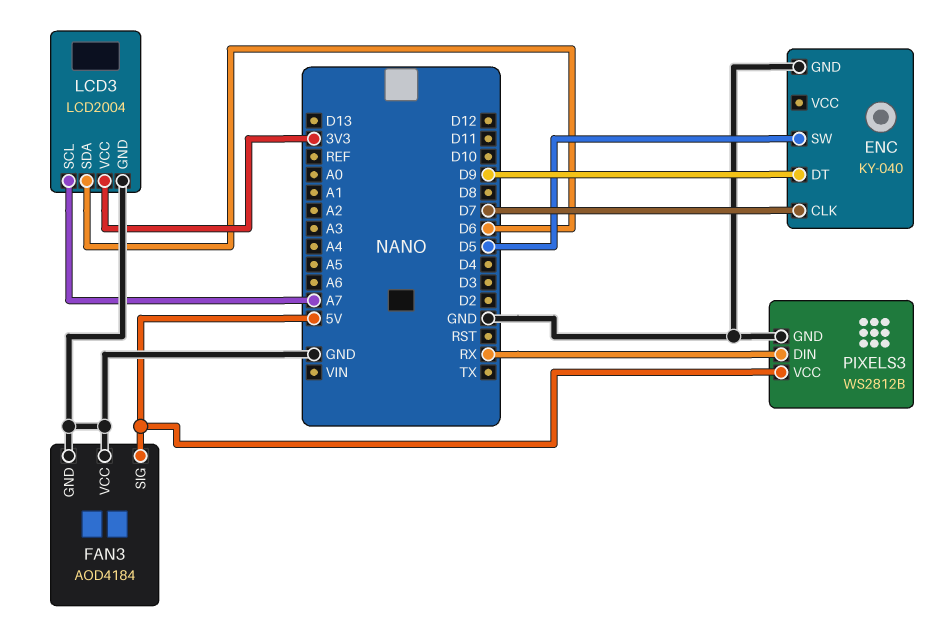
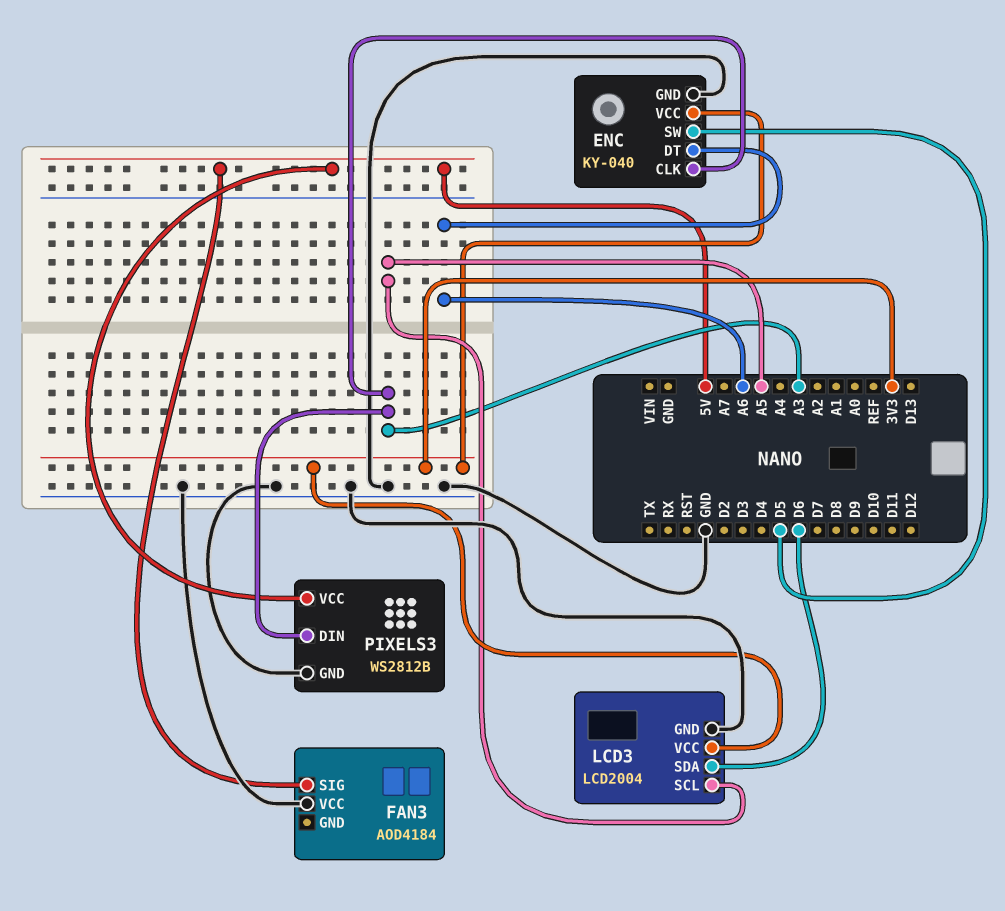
ENC pin CLK: D7 -> A3
ENC pin DT: D9 -> A6
ENC pin VCC: none -> 3V3
FAN3 pin GND: GND -> none
LCD3 pin SCL: A7 -> A5
PIXELS3 pin DIN: RX -> A3

